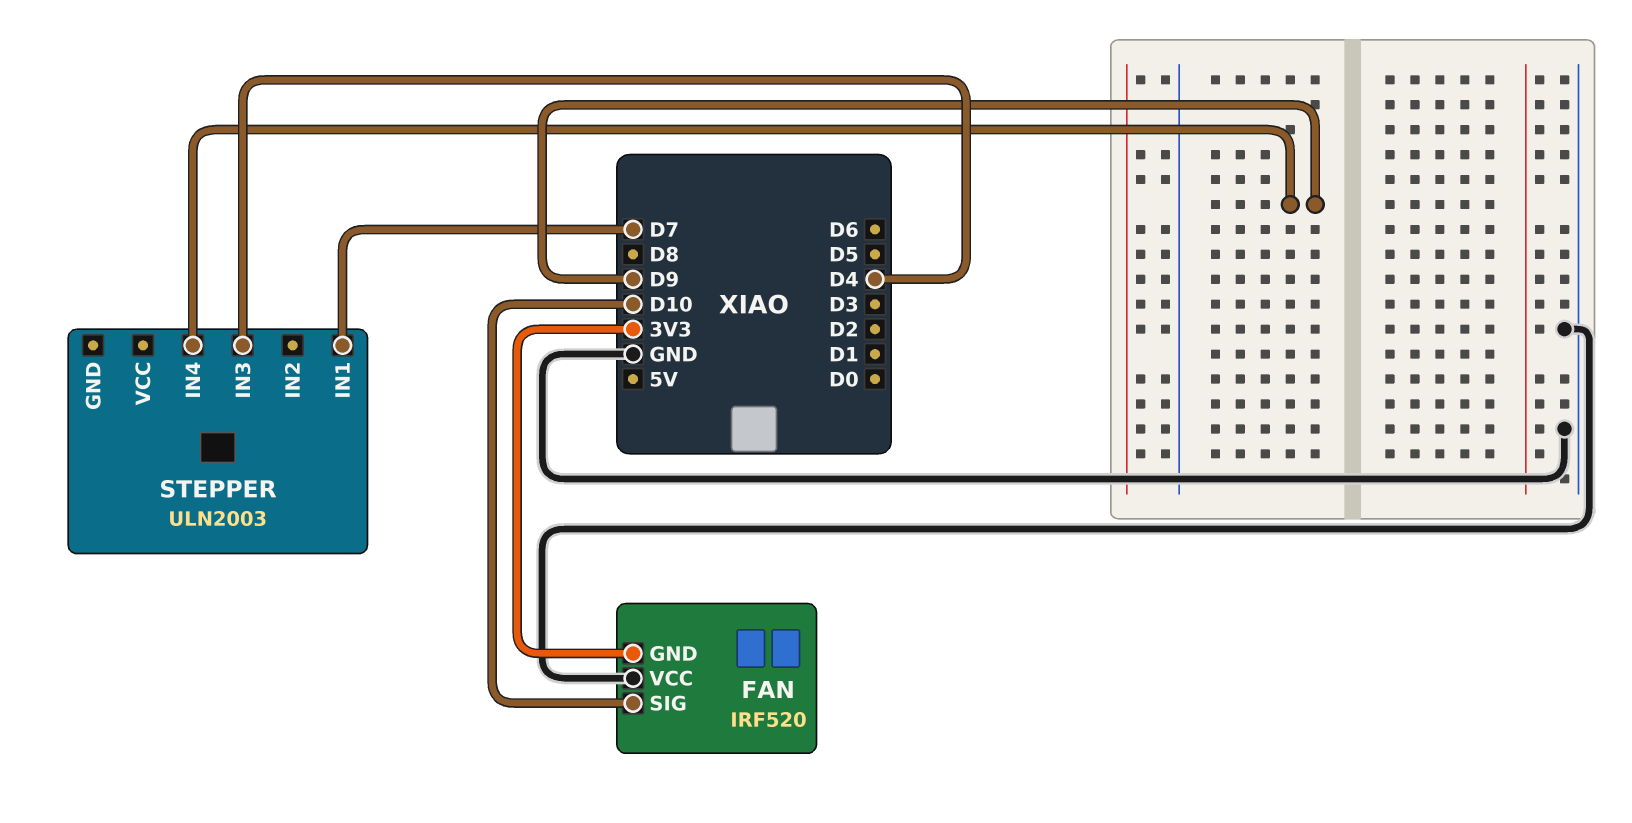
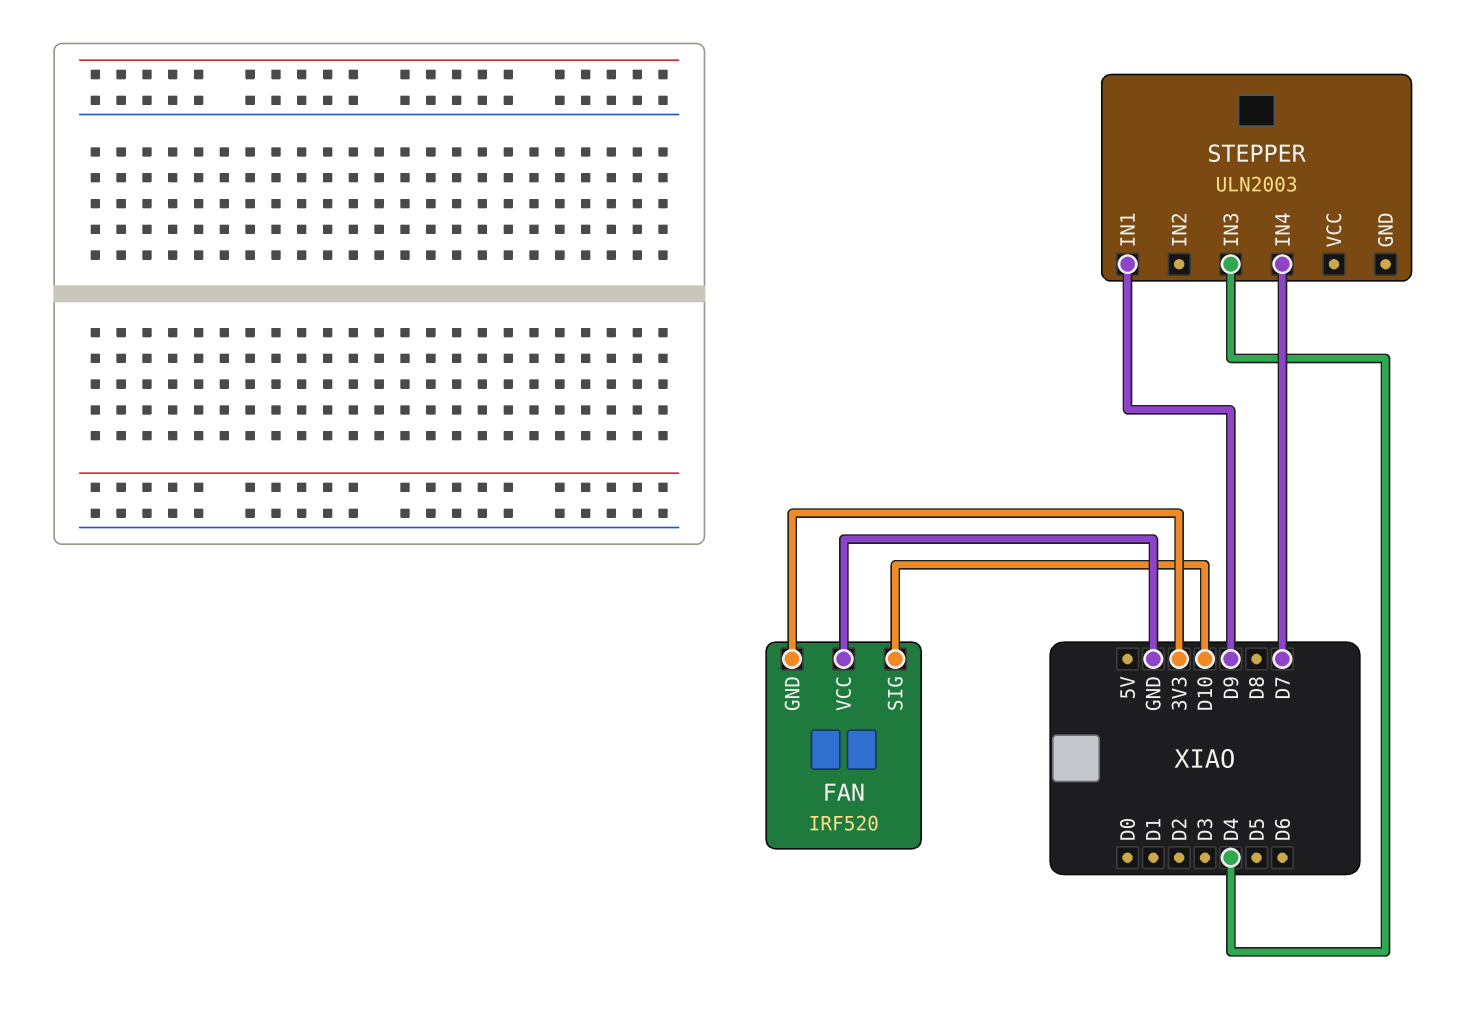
STEPPER pin IN1: D7 -> D9
STEPPER pin IN4: D9 -> D7

